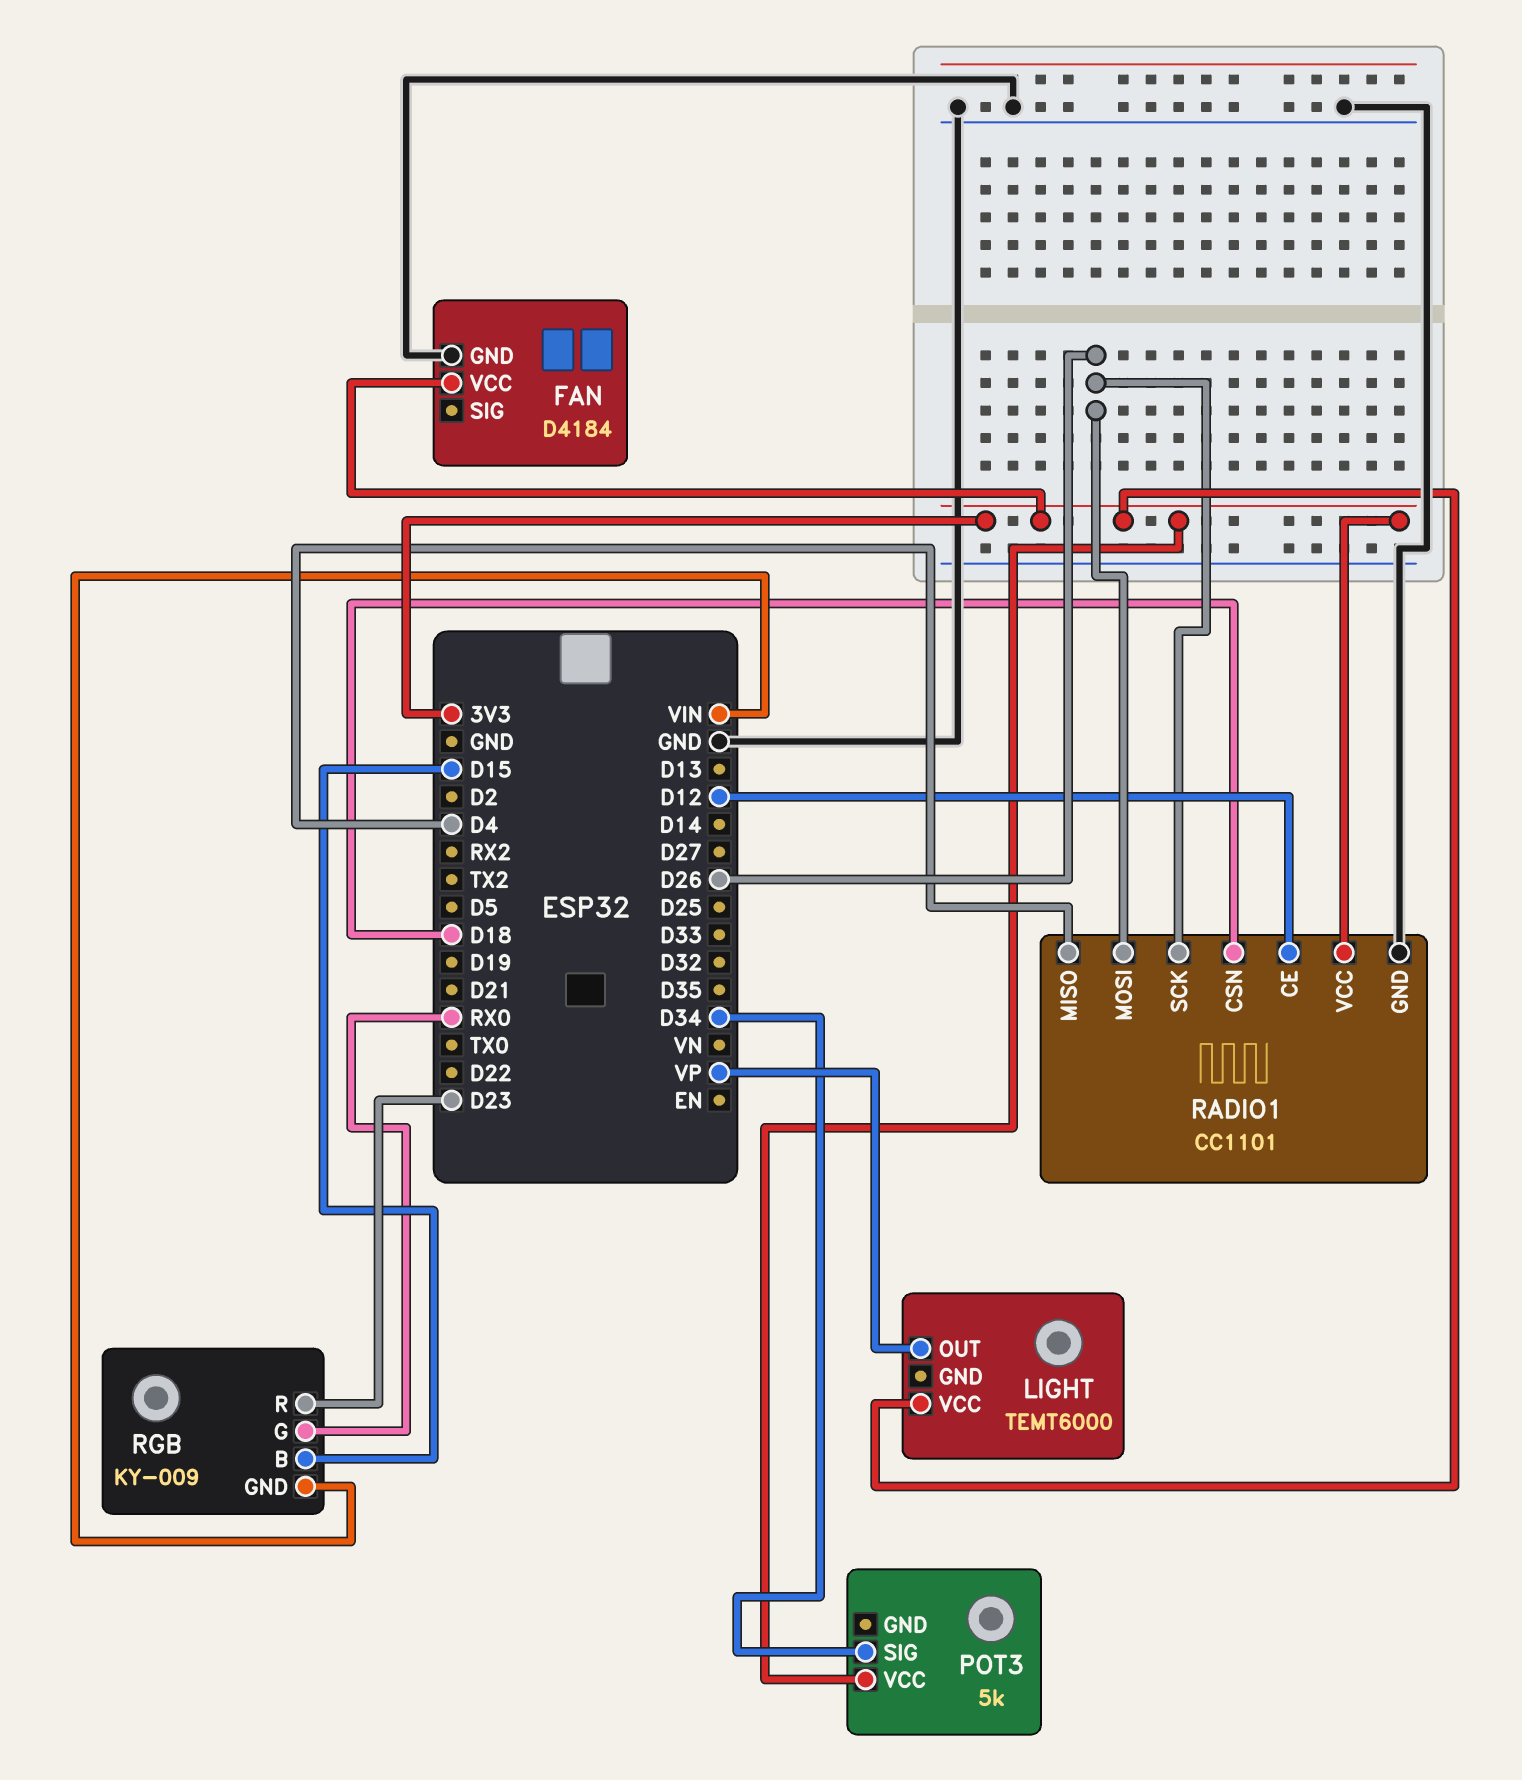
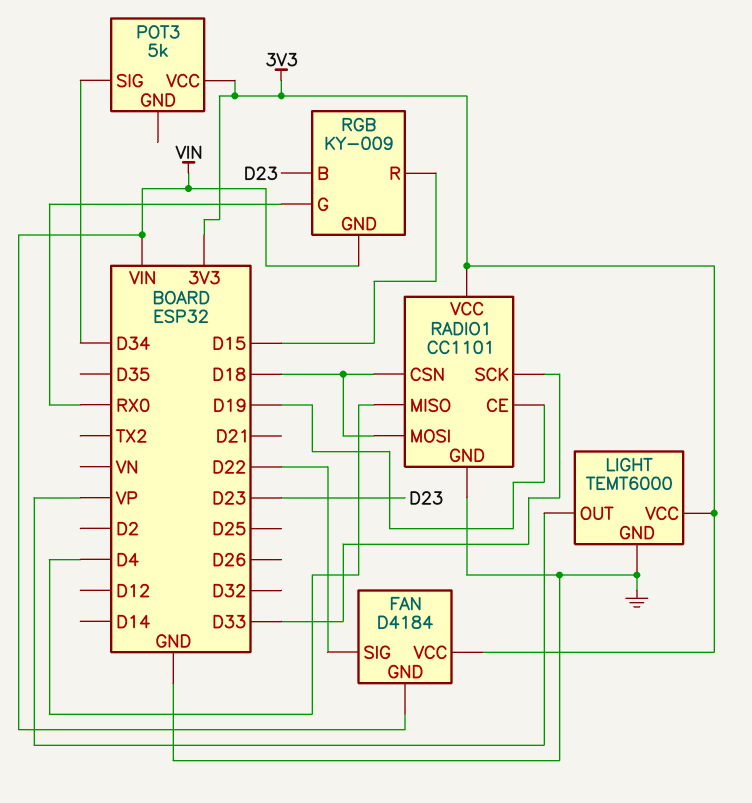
FAN pin GND: GND -> VIN
FAN pin SIG: none -> D22
LIGHT pin GND: none -> GND
RADIO1 pin CE: D12 -> D19
RADIO1 pin MOSI: D26 -> D18
RADIO1 pin SCK: D26 -> D33
RGB pin B: D15 -> D23
RGB pin R: D23 -> D15

